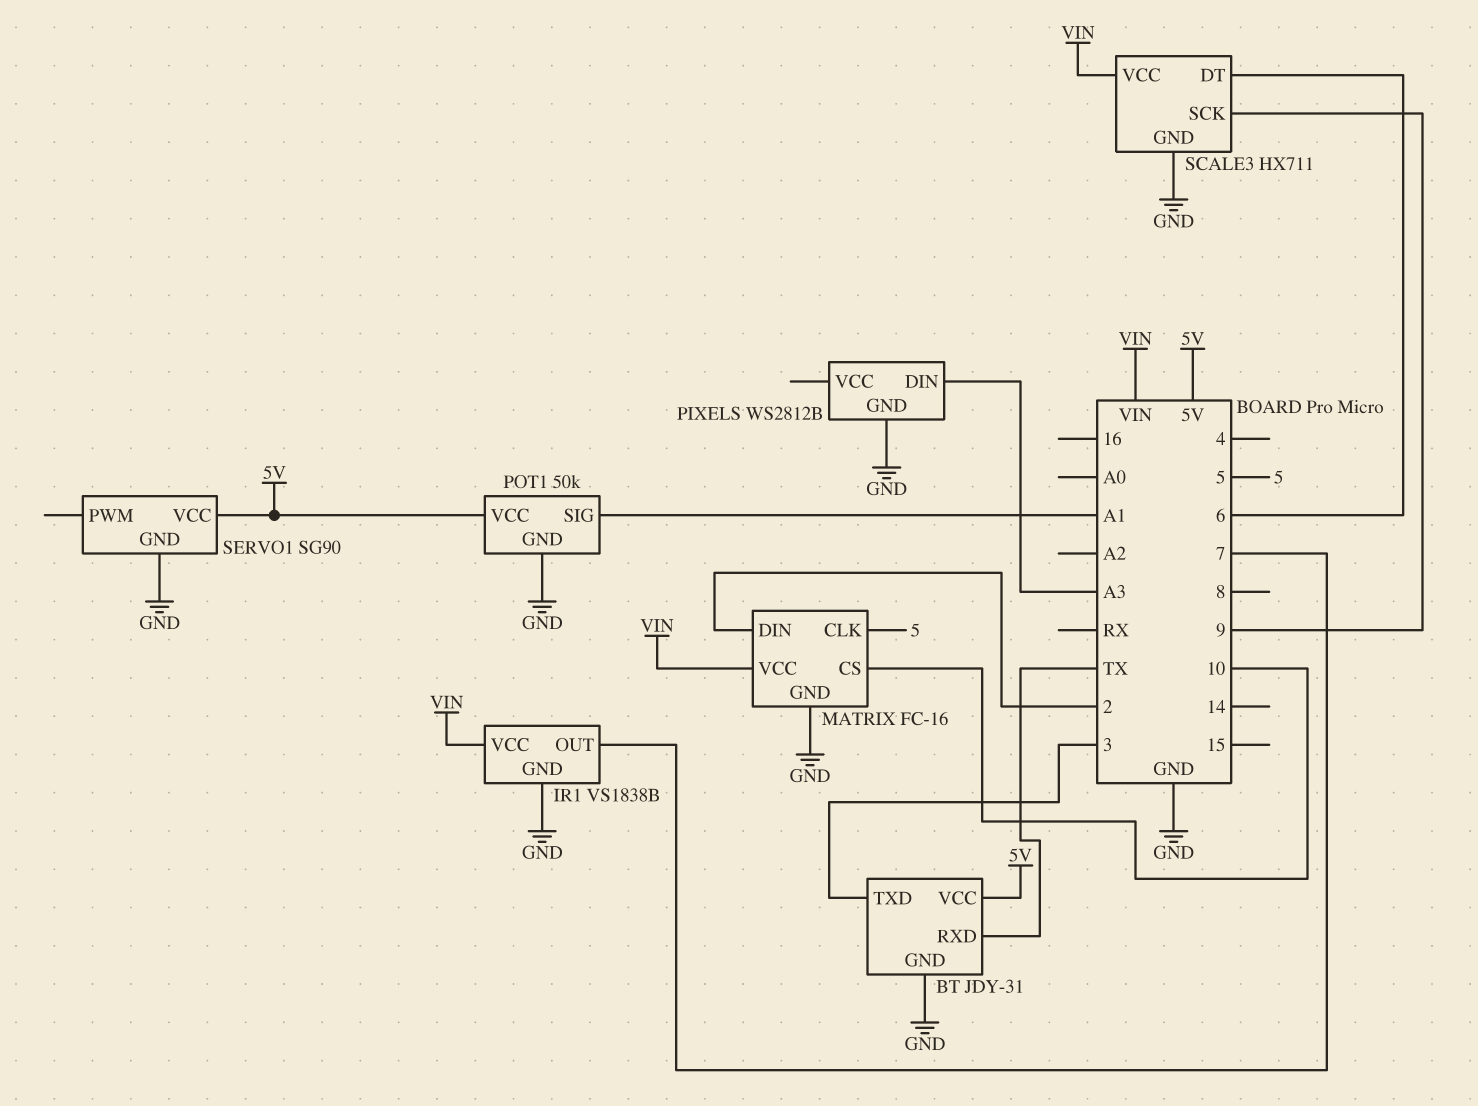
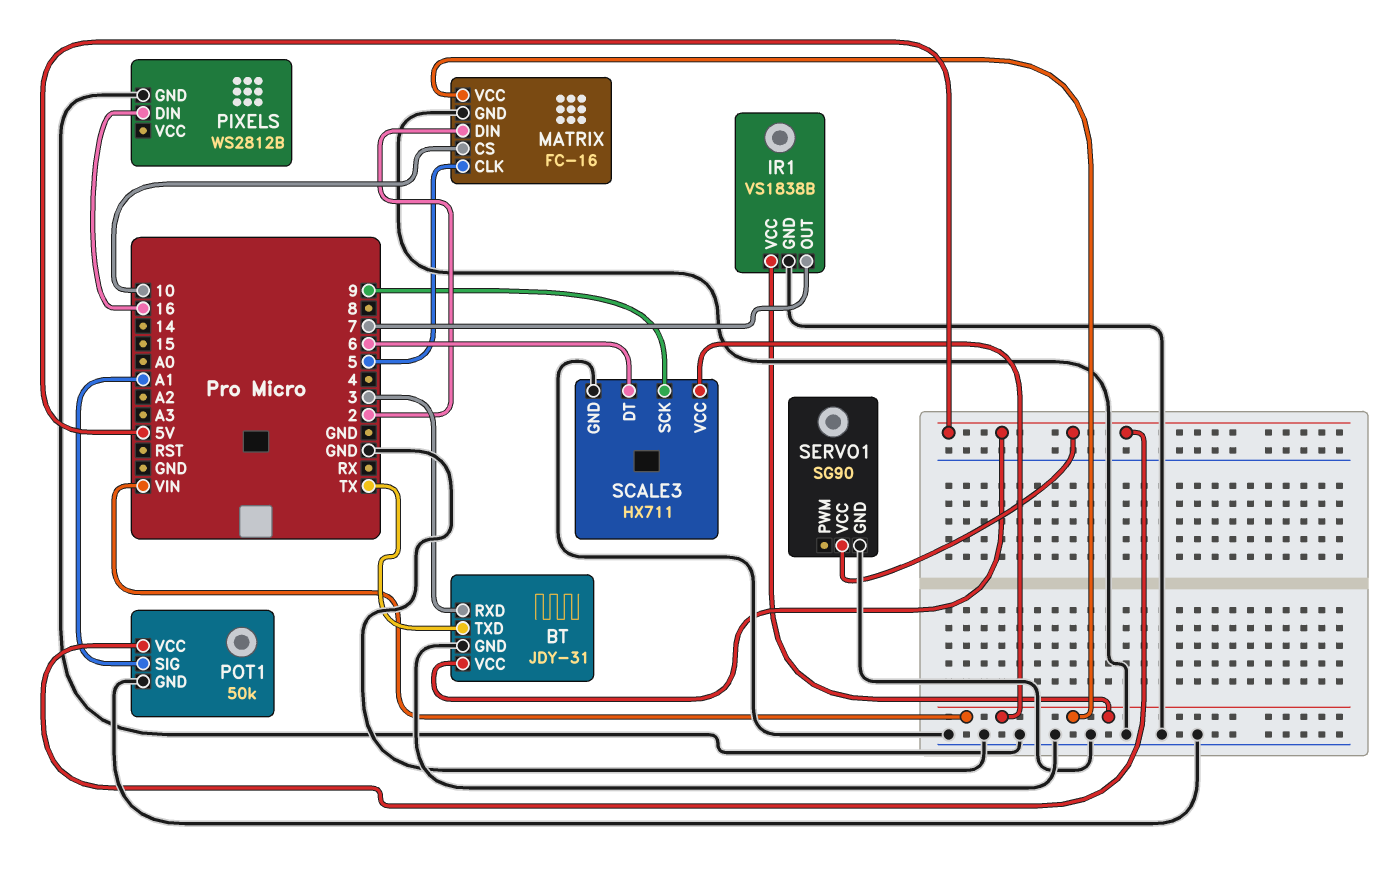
BT pin RXD: TX -> 3
BT pin TXD: 3 -> TX
PIXELS pin DIN: A3 -> 16

